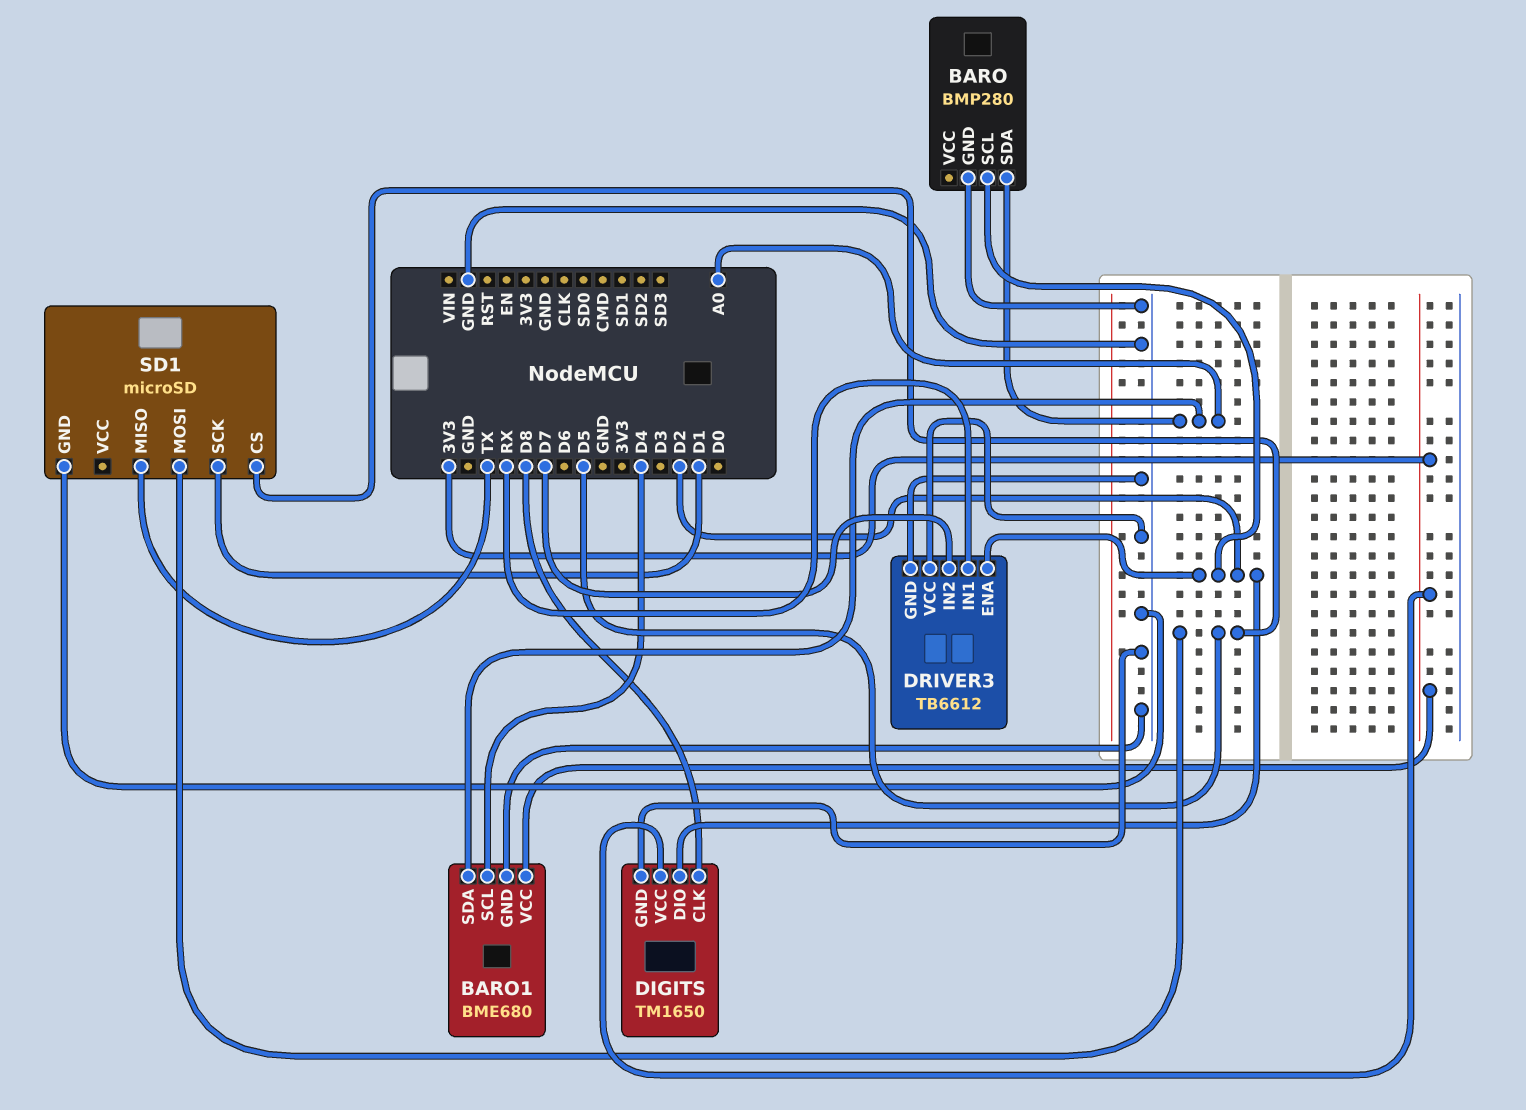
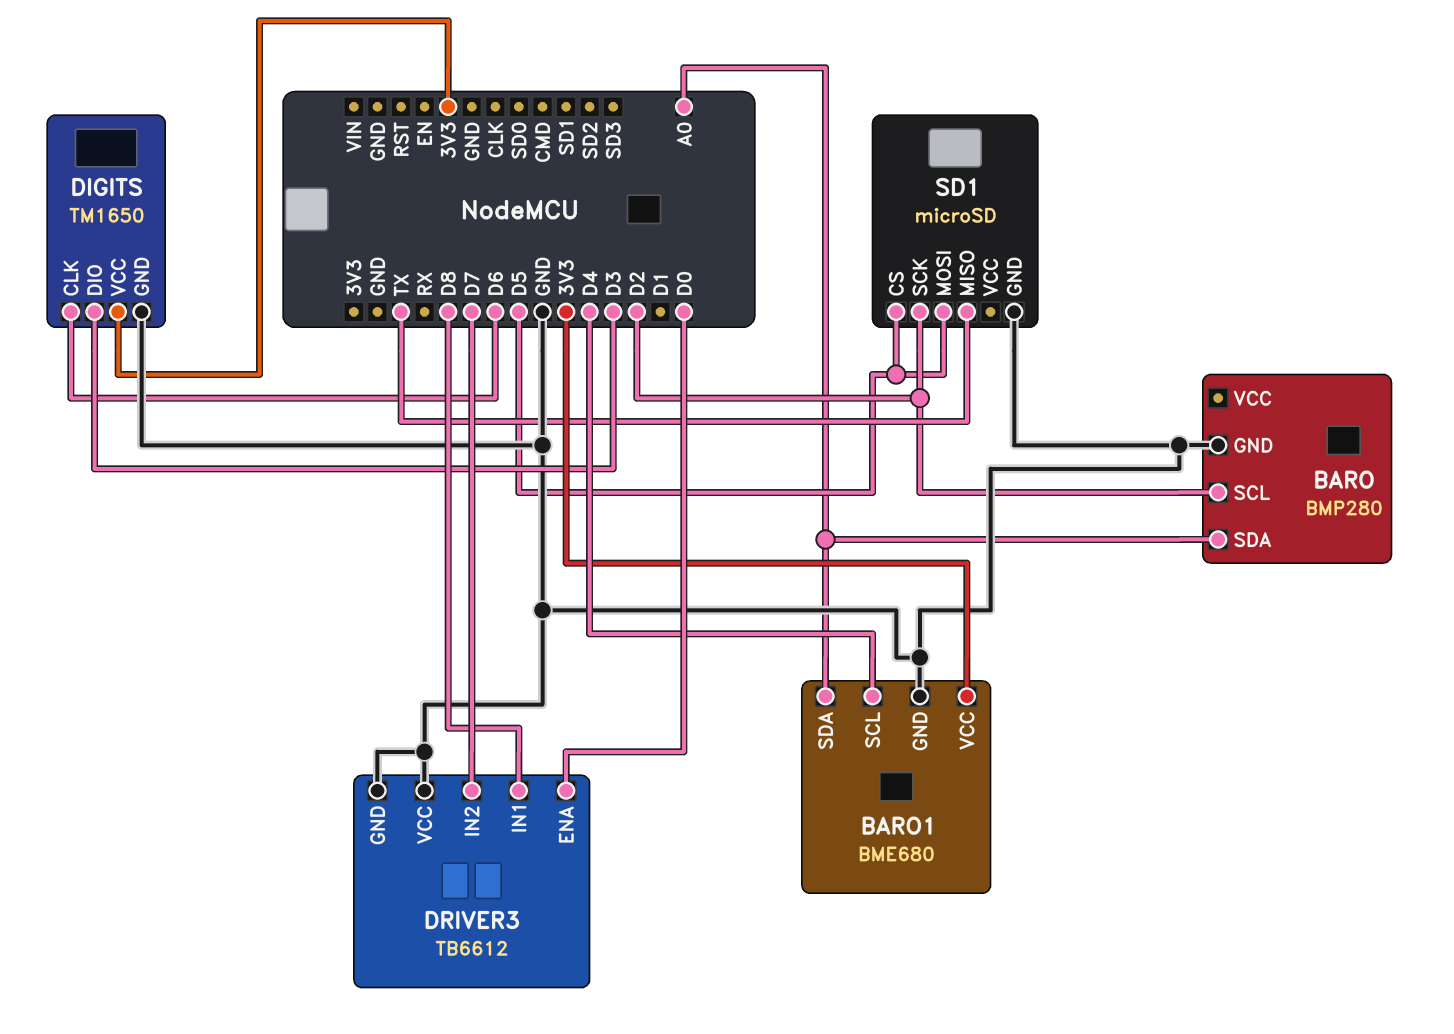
DIGITS pin CLK: D8 -> D6
DIGITS pin DIO: D2 -> D3
DRIVER3 pin ENA: D2 -> D0
DRIVER3 pin IN1: RX -> D8
SD1 pin SCK: D1 -> D2

